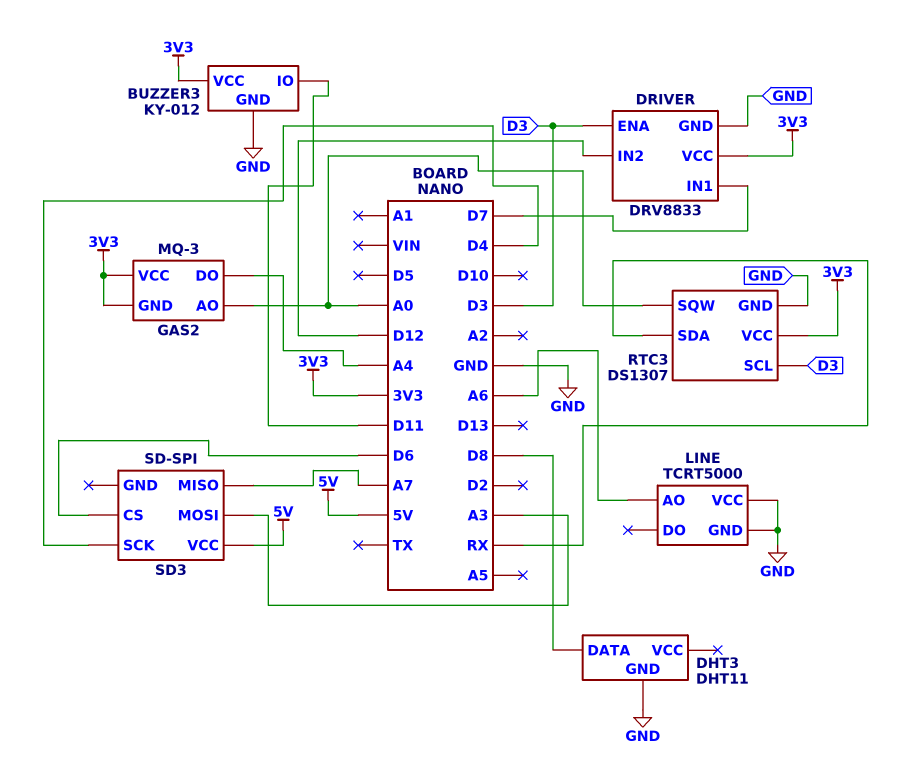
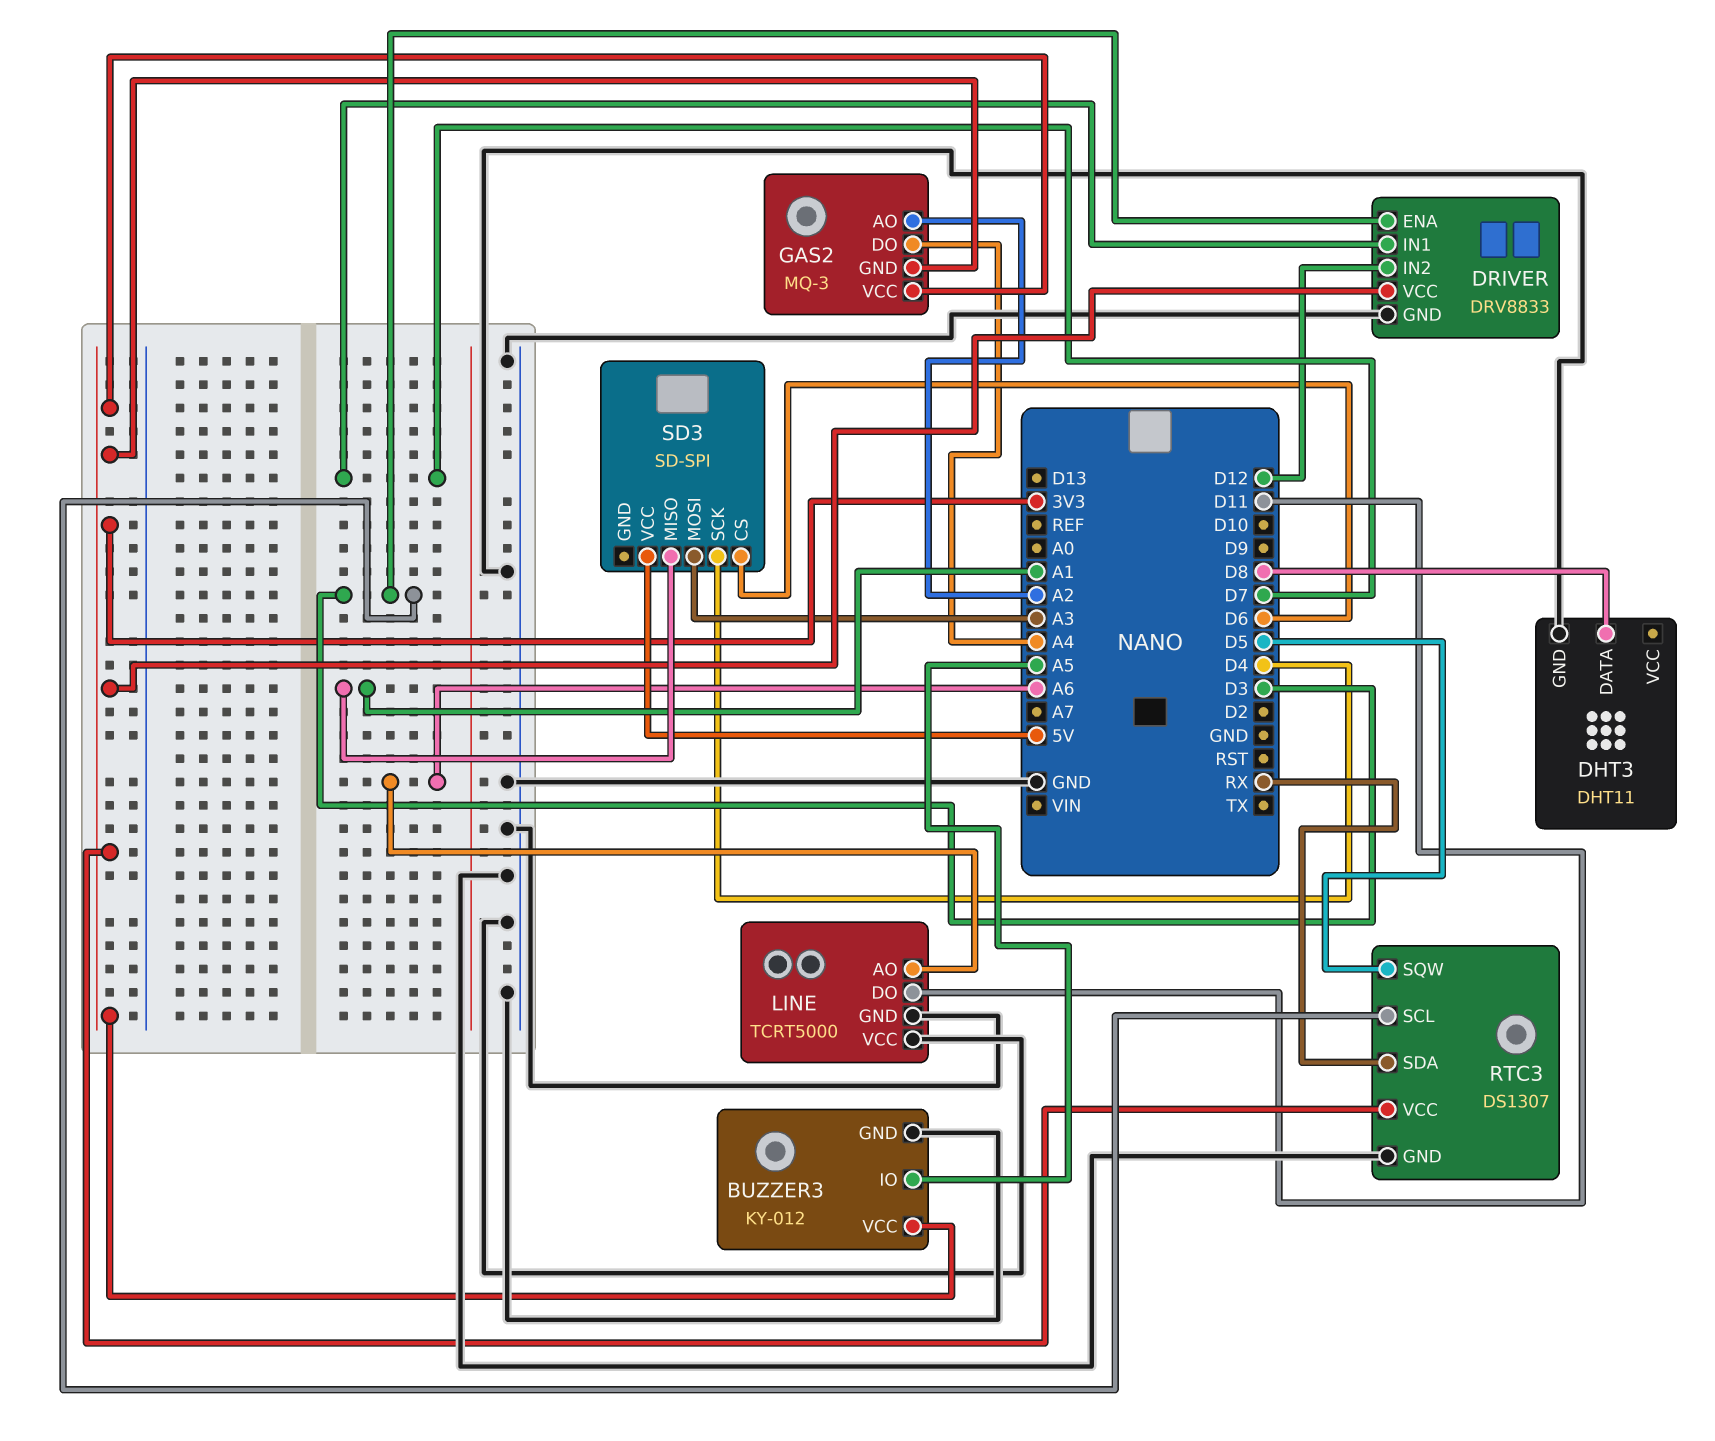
BUZZER3 pin IO: D11 -> A5
GAS2 pin AO: A0 -> A2
LINE pin DO: none -> D11
RTC3 pin SQW: A0 -> D5
SD3 pin MISO: A7 -> A1

